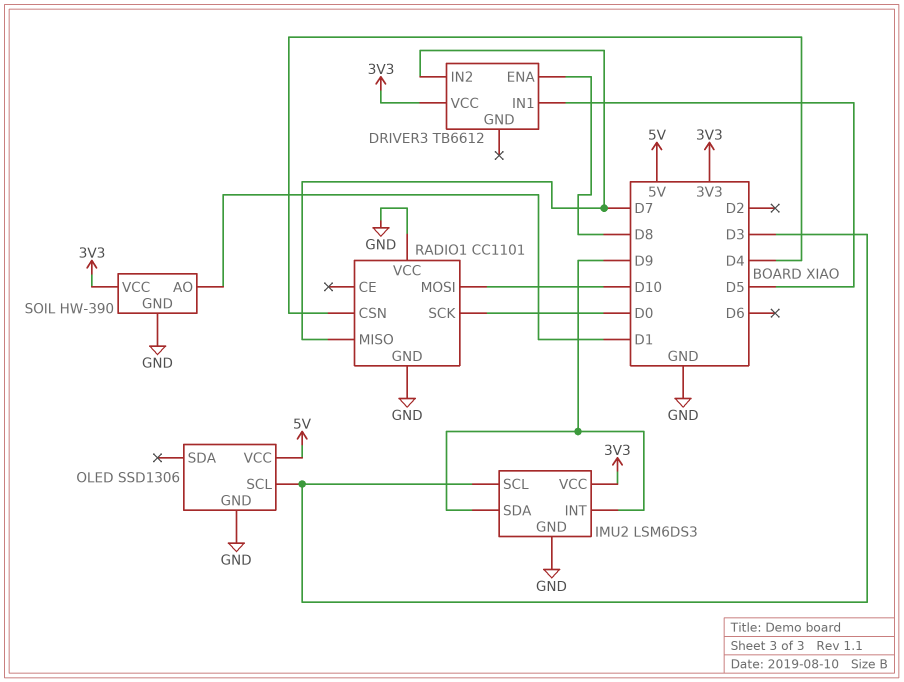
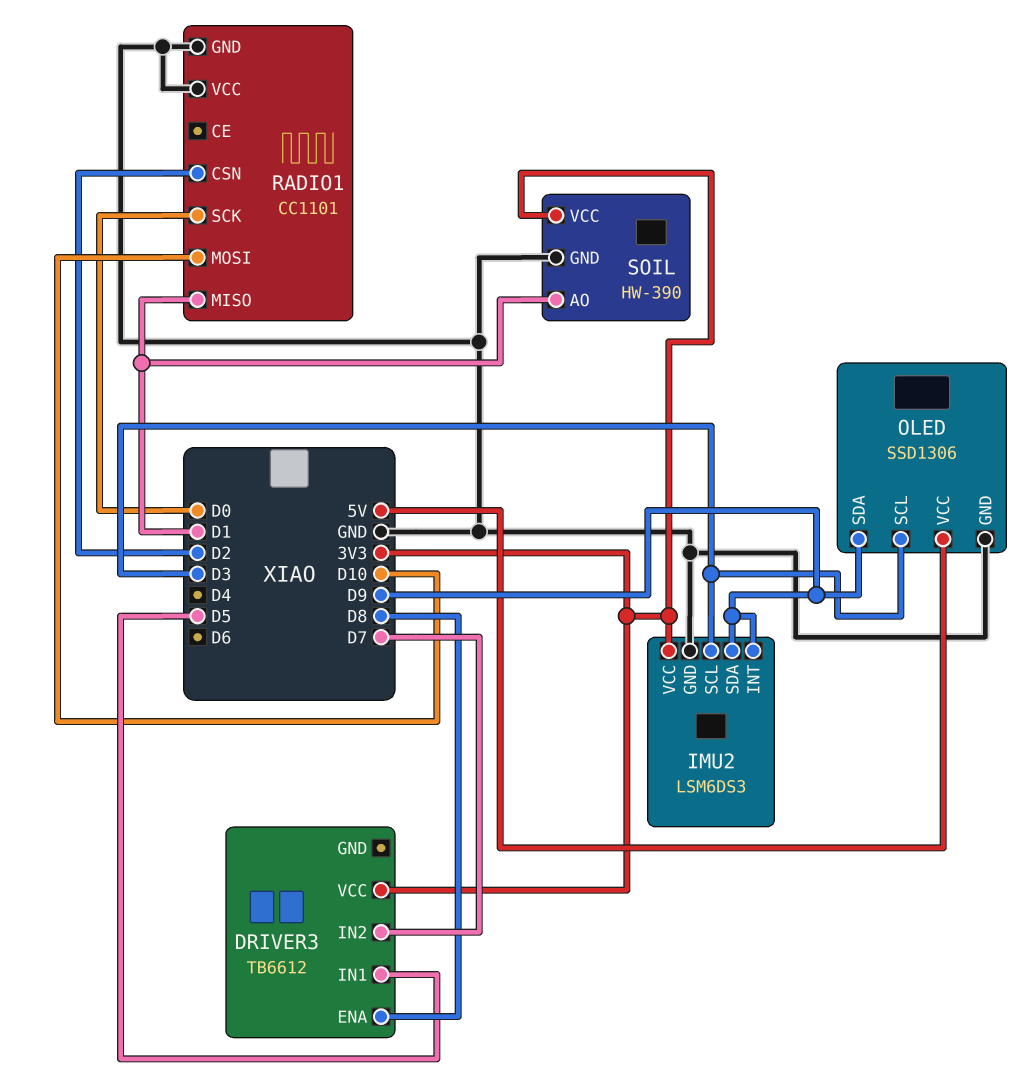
OLED pin SDA: none -> D9
RADIO1 pin CSN: D4 -> D2
RADIO1 pin MISO: D7 -> D1

